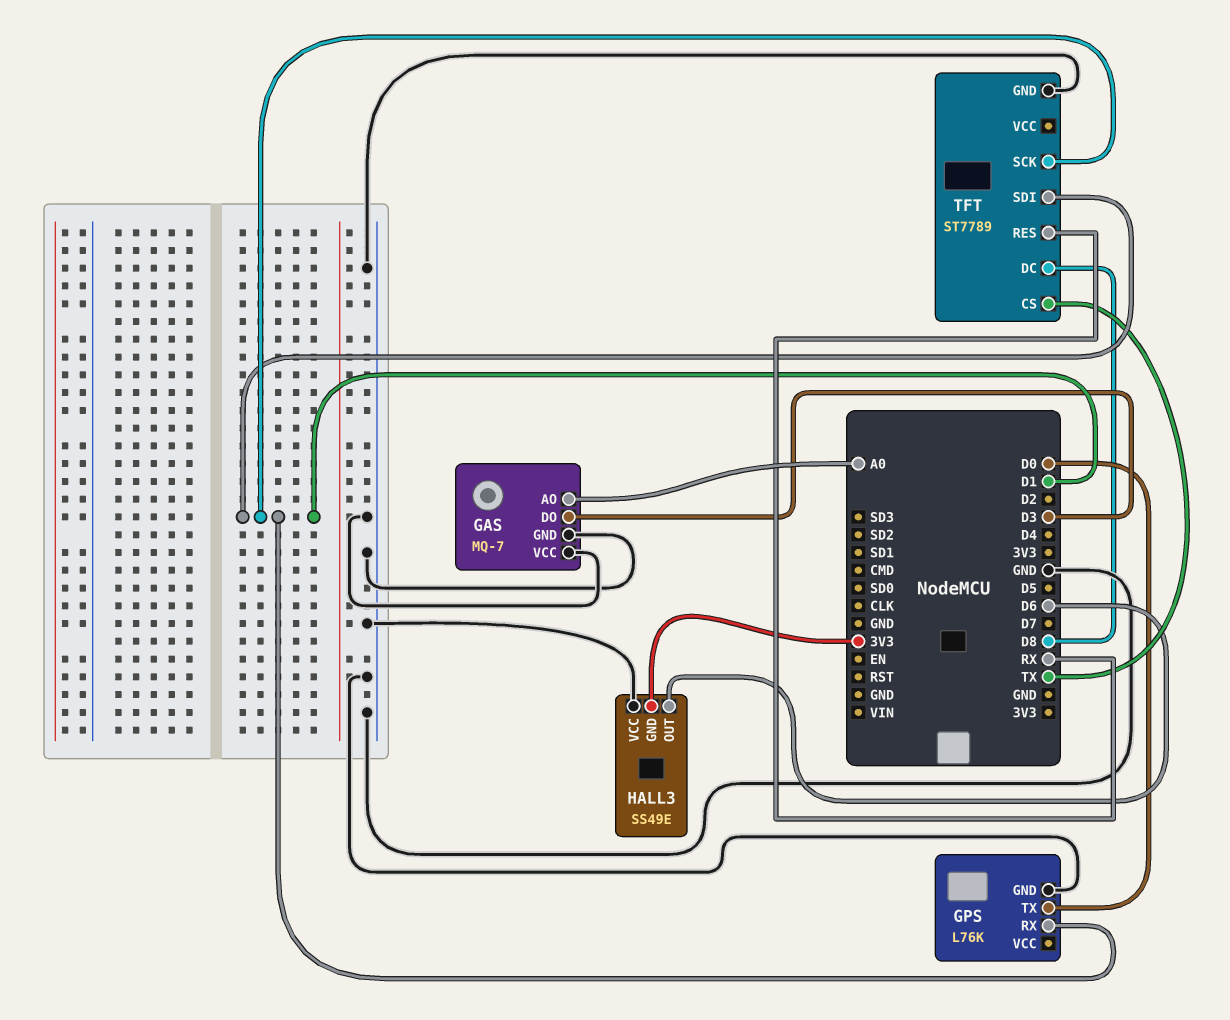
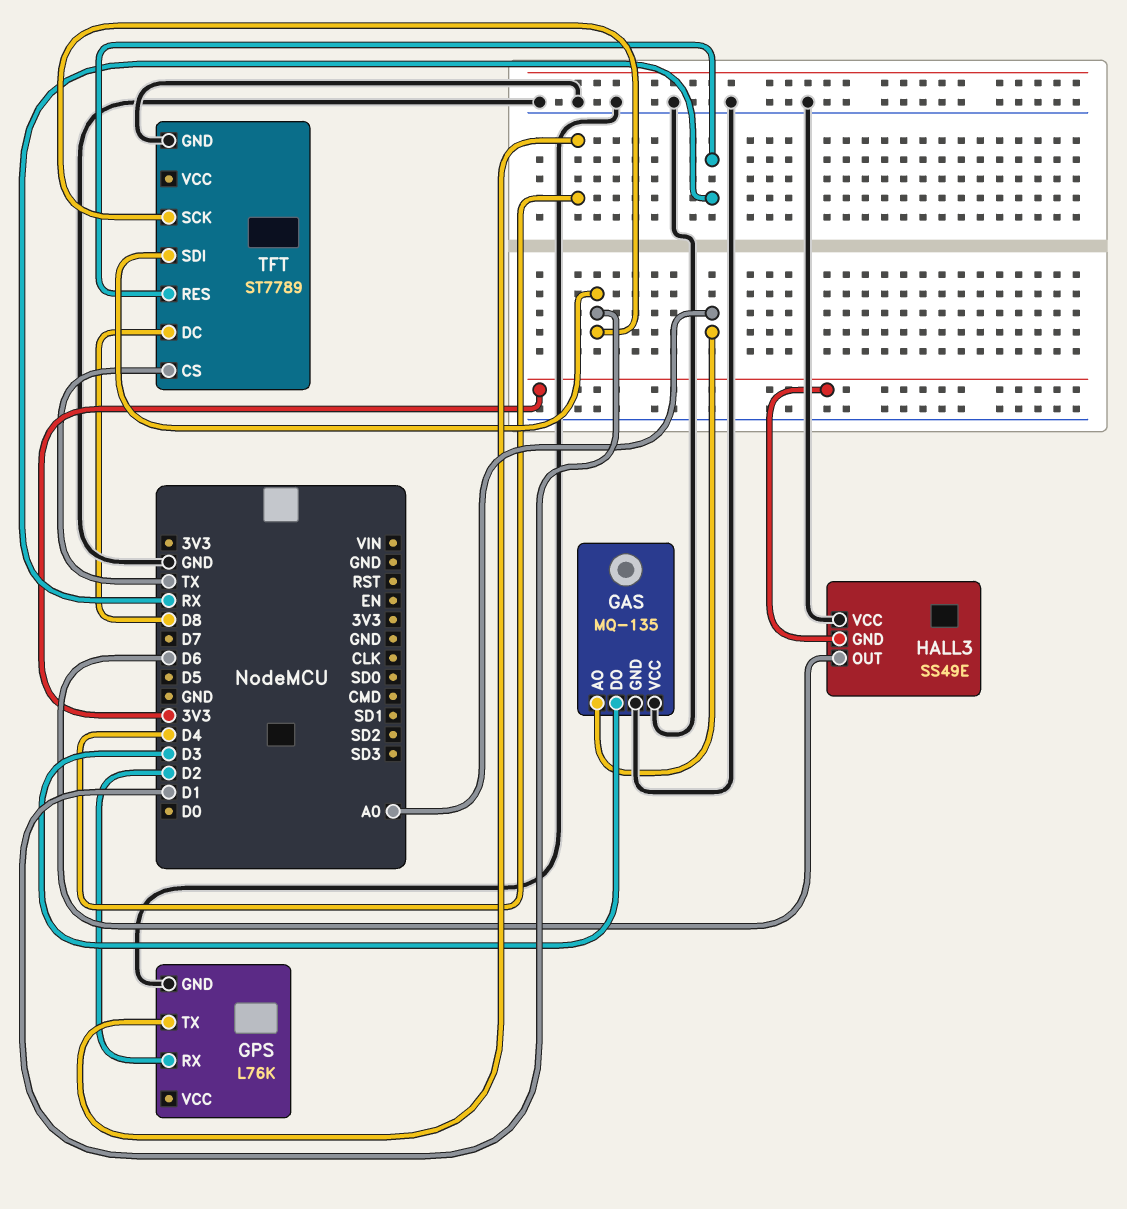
GAS: MQ-7 -> MQ-135
GPS pin RX: D1 -> D2
GPS pin TX: D0 -> D4

